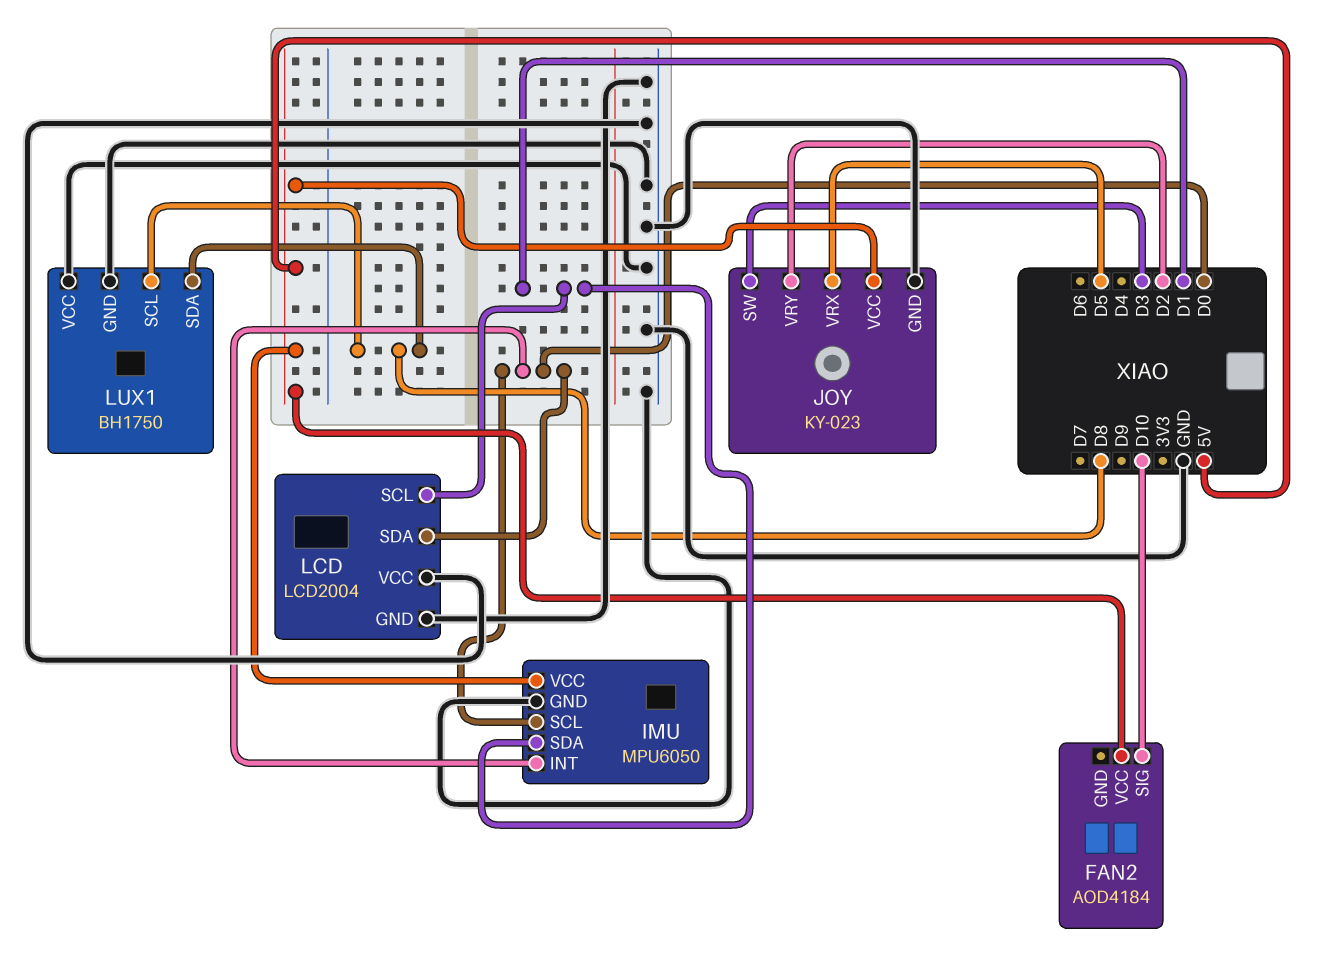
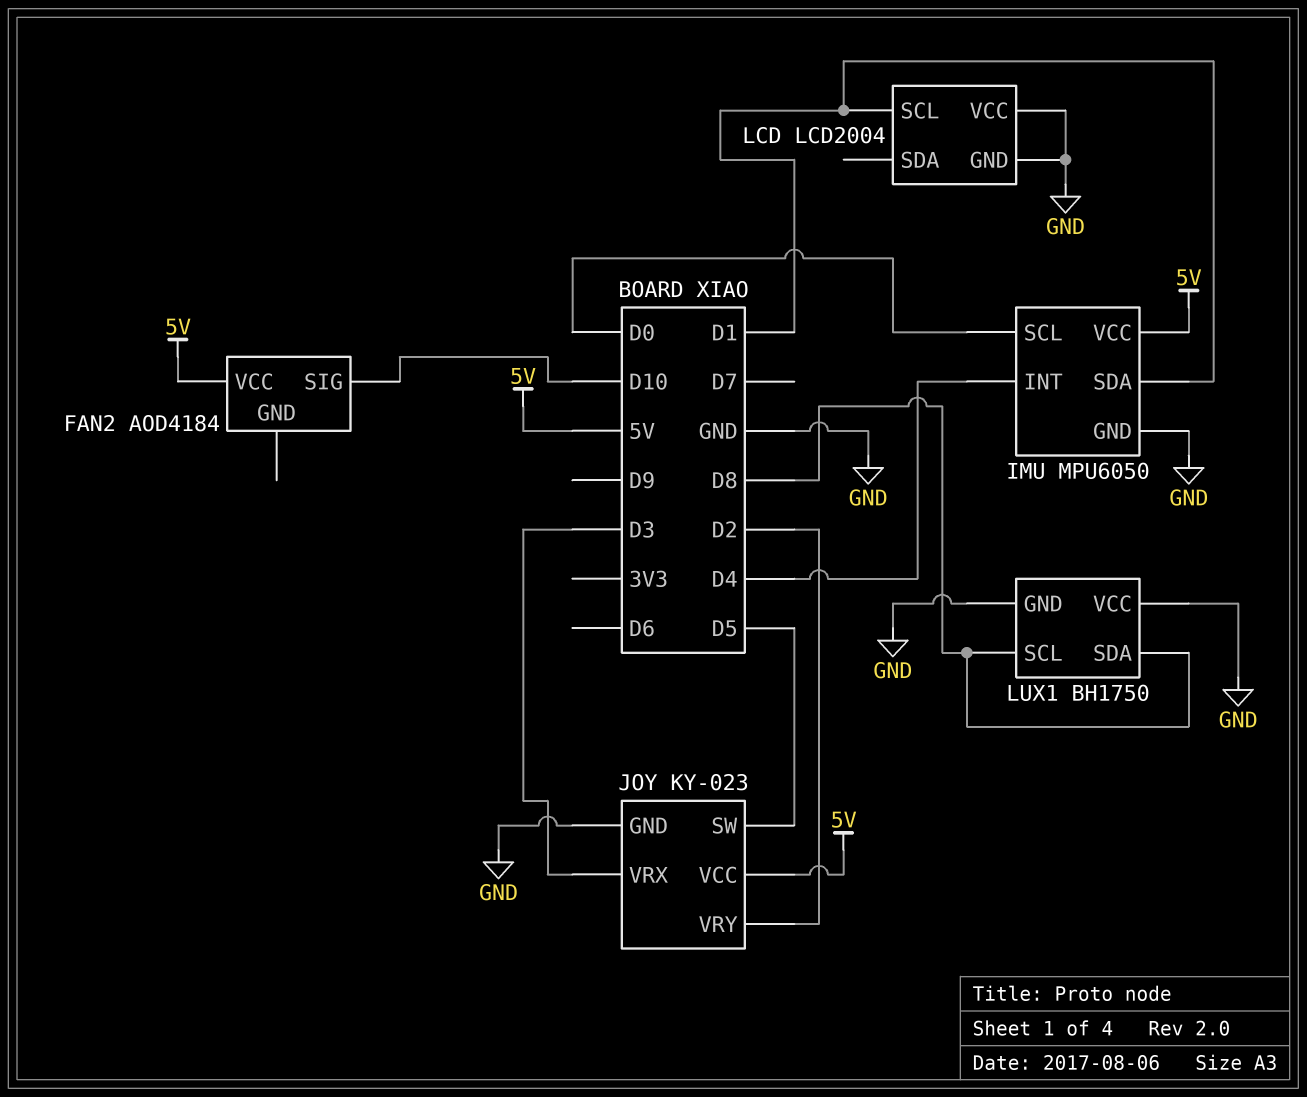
IMU pin INT: D0 -> D4
JOY pin SW: D3 -> D5
JOY pin VRX: D5 -> D3
LCD pin SDA: D0 -> none

